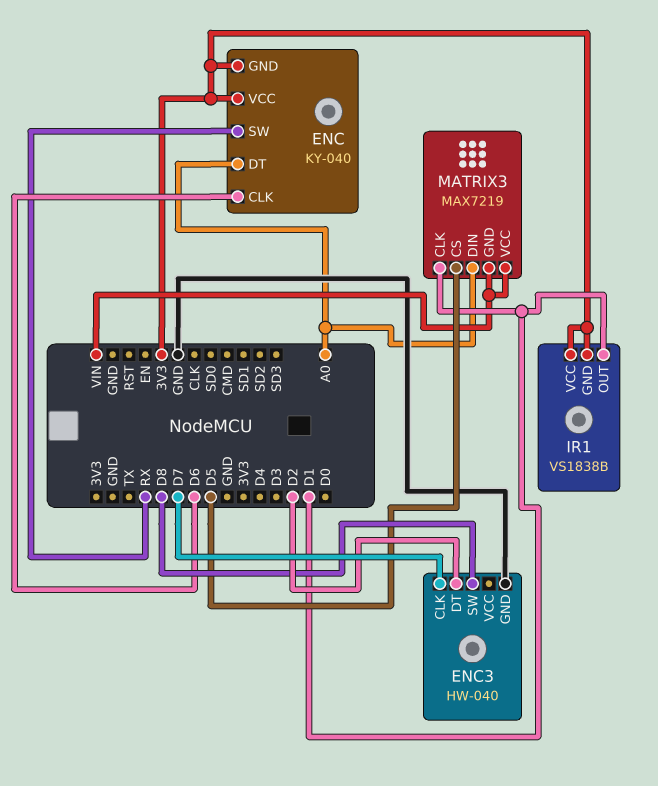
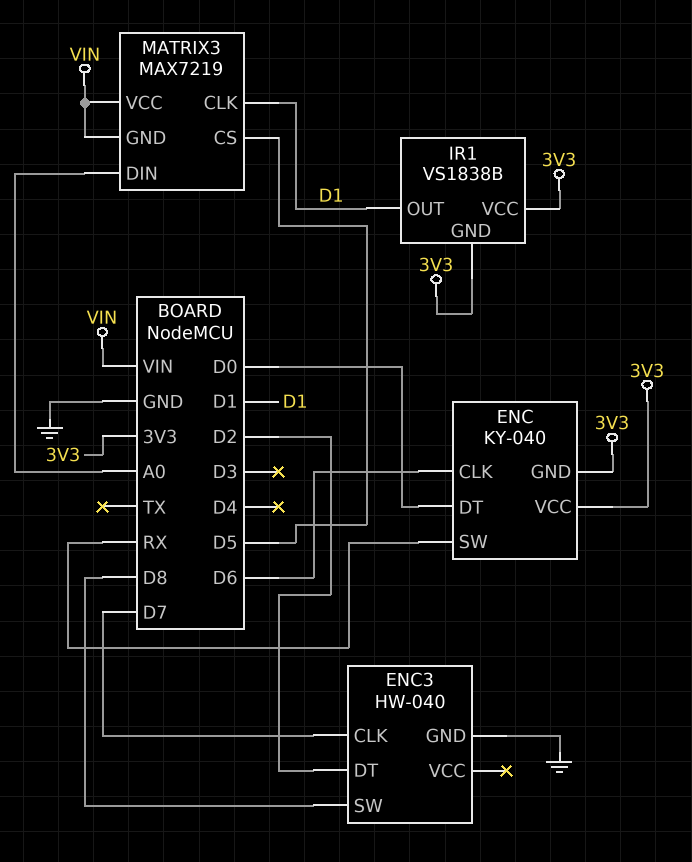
ENC pin DT: A0 -> D0

